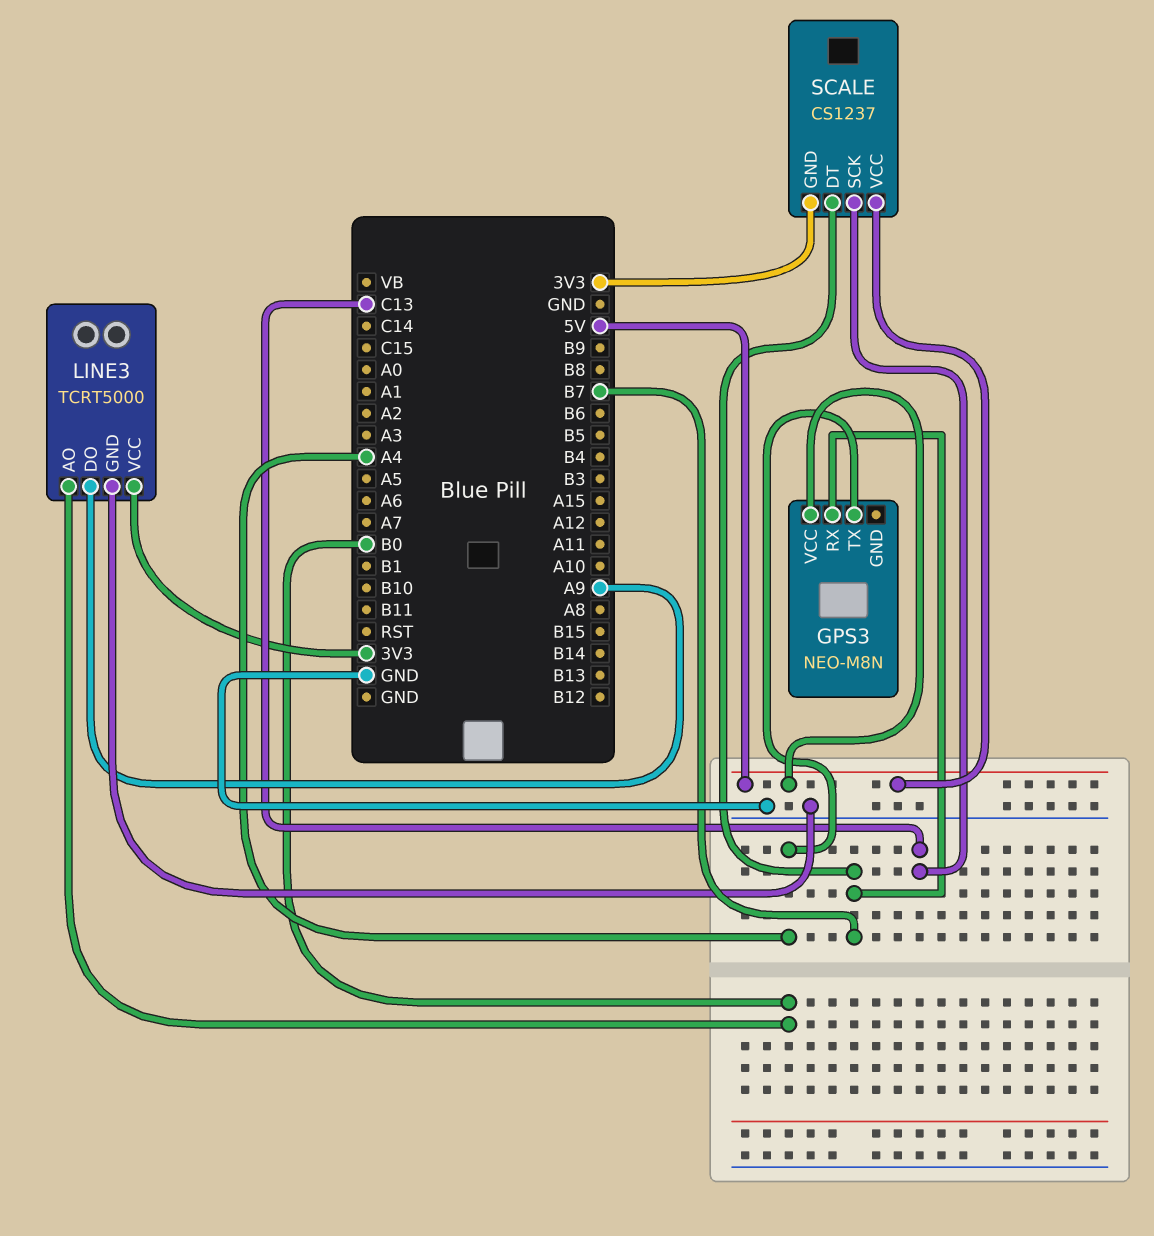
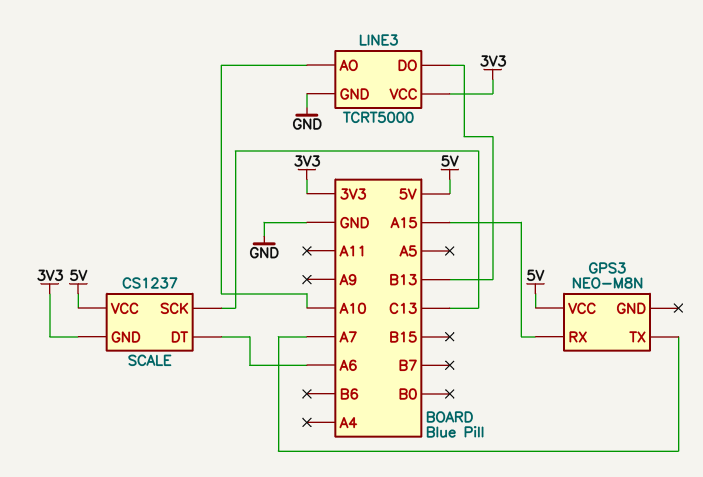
GPS3 pin RX: B7 -> A15
GPS3 pin TX: A4 -> A7
LINE3 pin AO: B0 -> A10
LINE3 pin DO: A9 -> B13
SCALE pin DT: B7 -> A6

